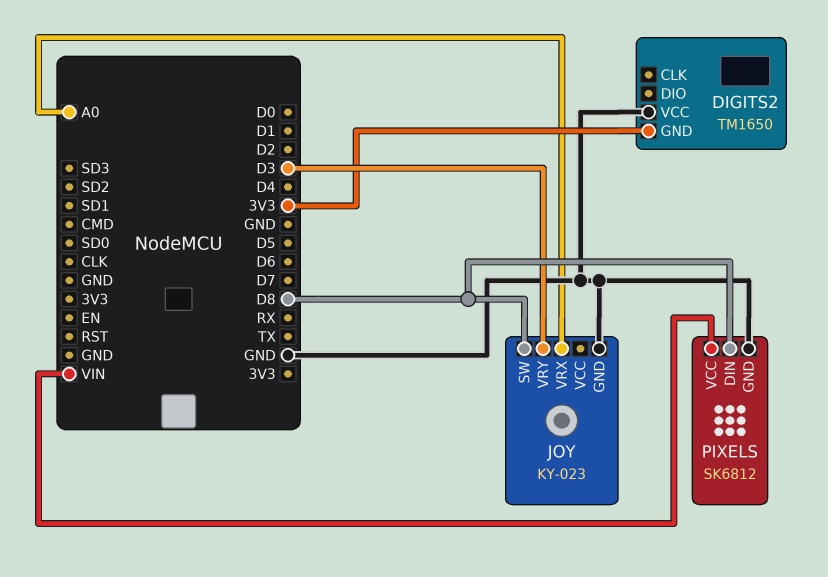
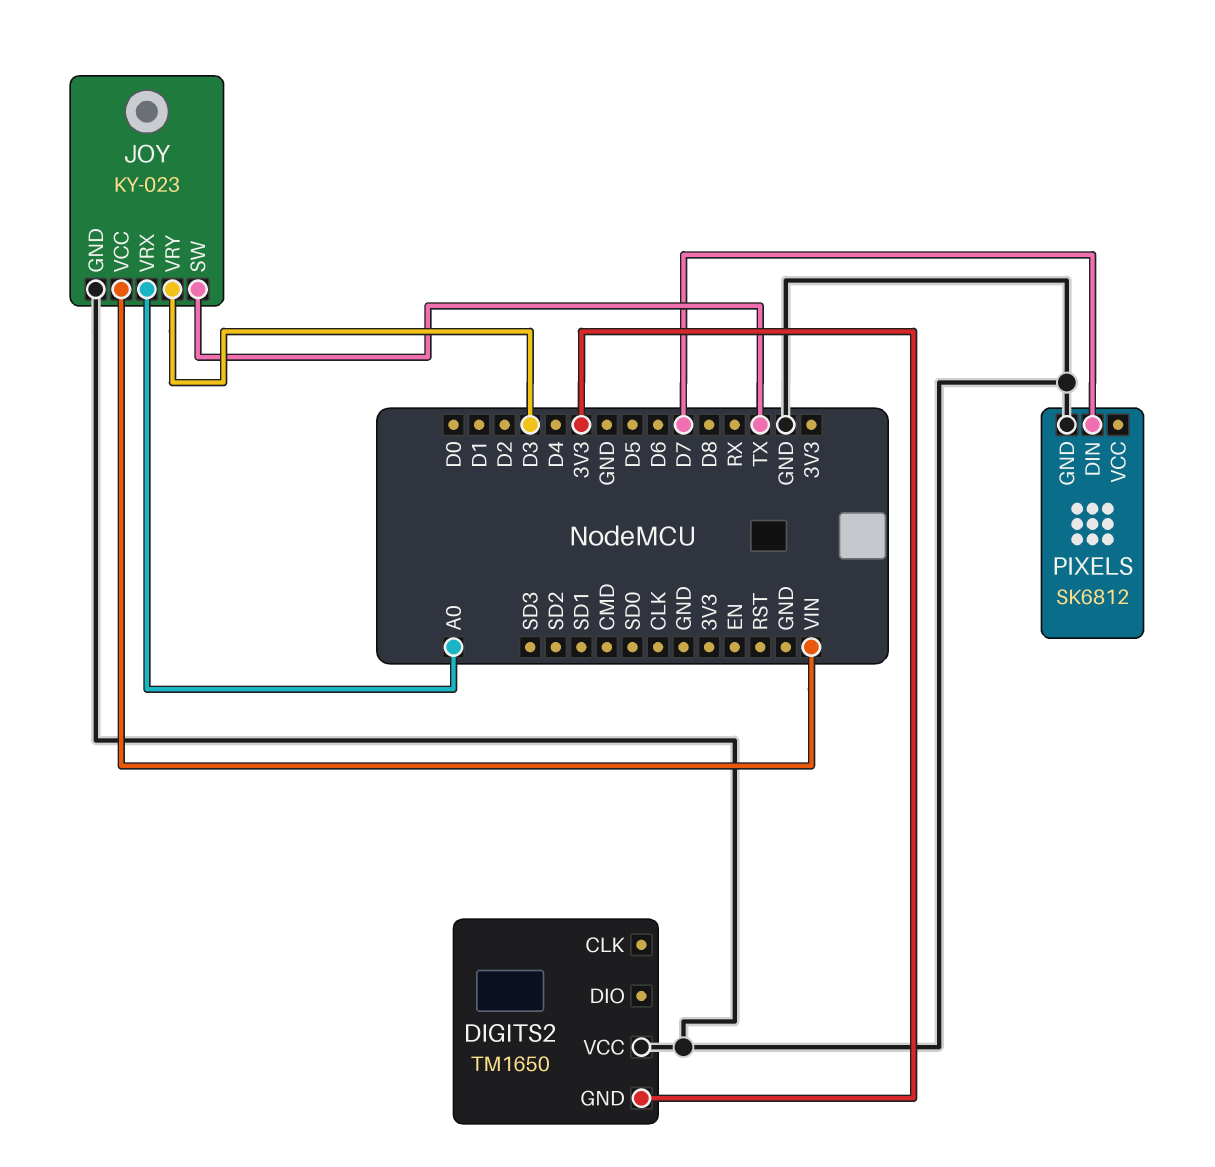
JOY pin SW: D8 -> TX
JOY pin VCC: none -> VIN
PIXELS pin DIN: D8 -> D7
PIXELS pin VCC: VIN -> none

